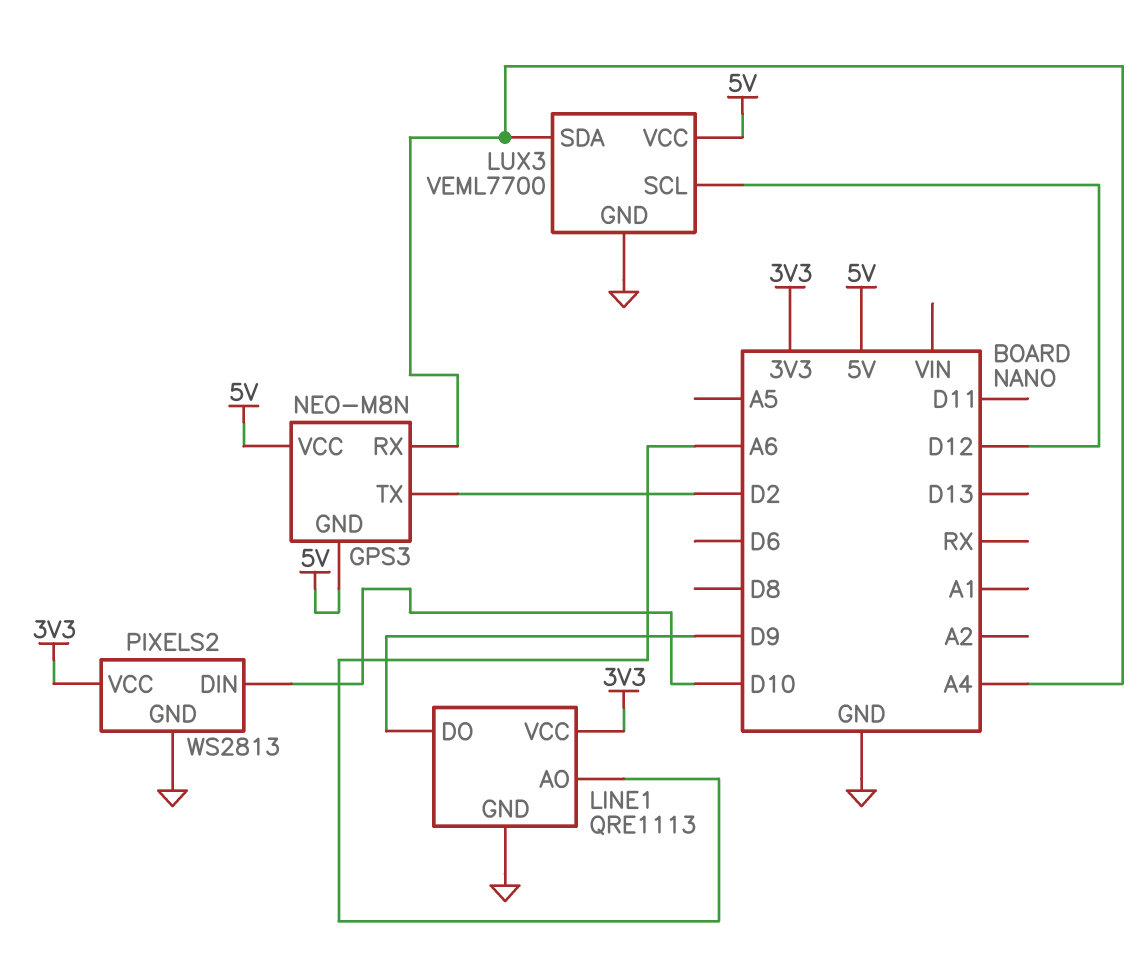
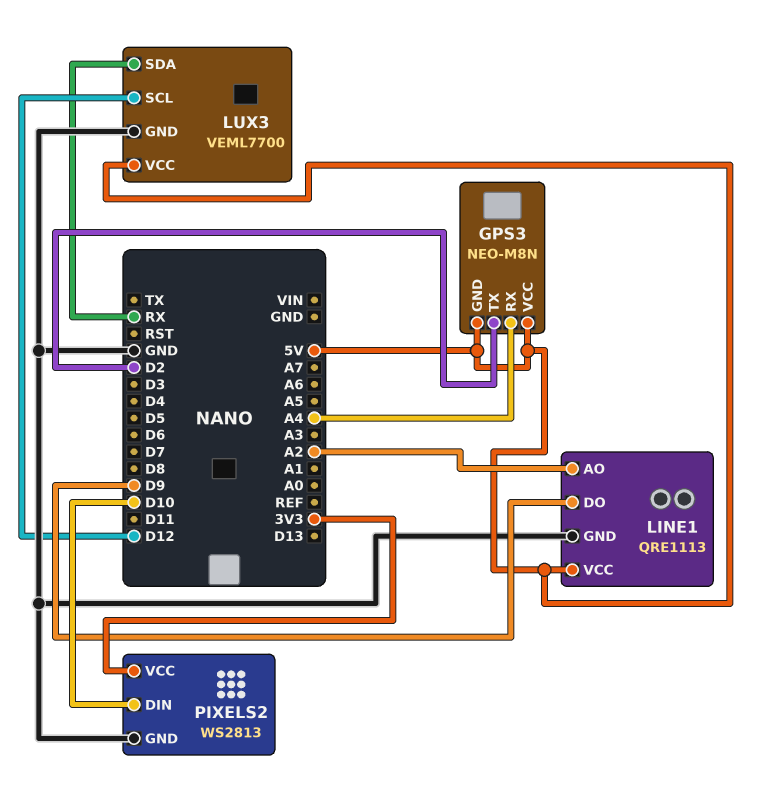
LINE1 pin AO: A6 -> A2
LINE1 pin VCC: 3V3 -> 5V
LUX3 pin SDA: A4 -> RX

